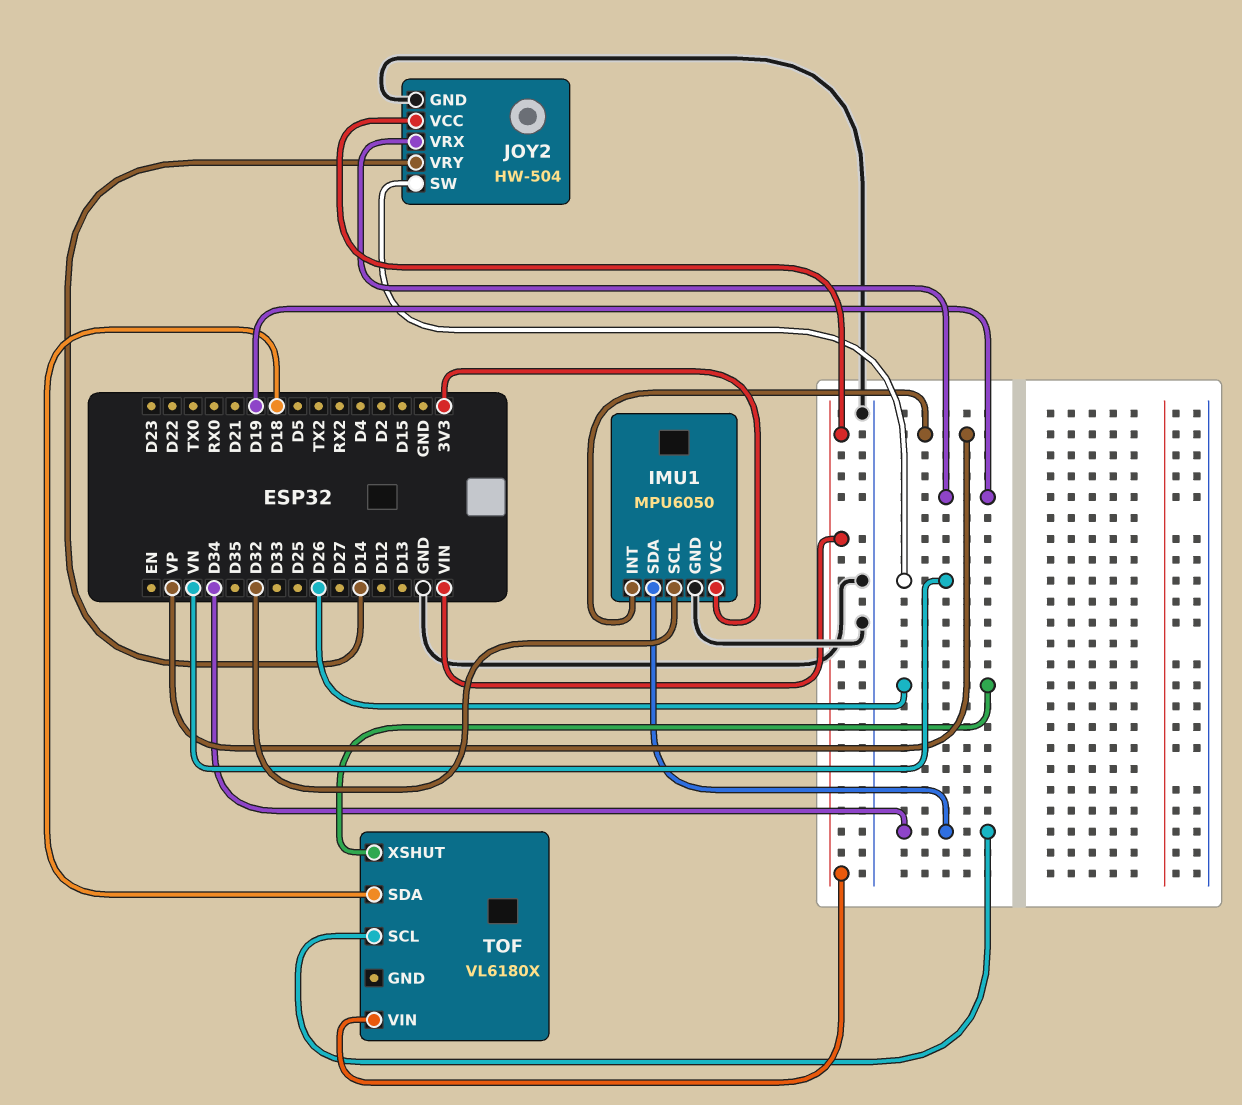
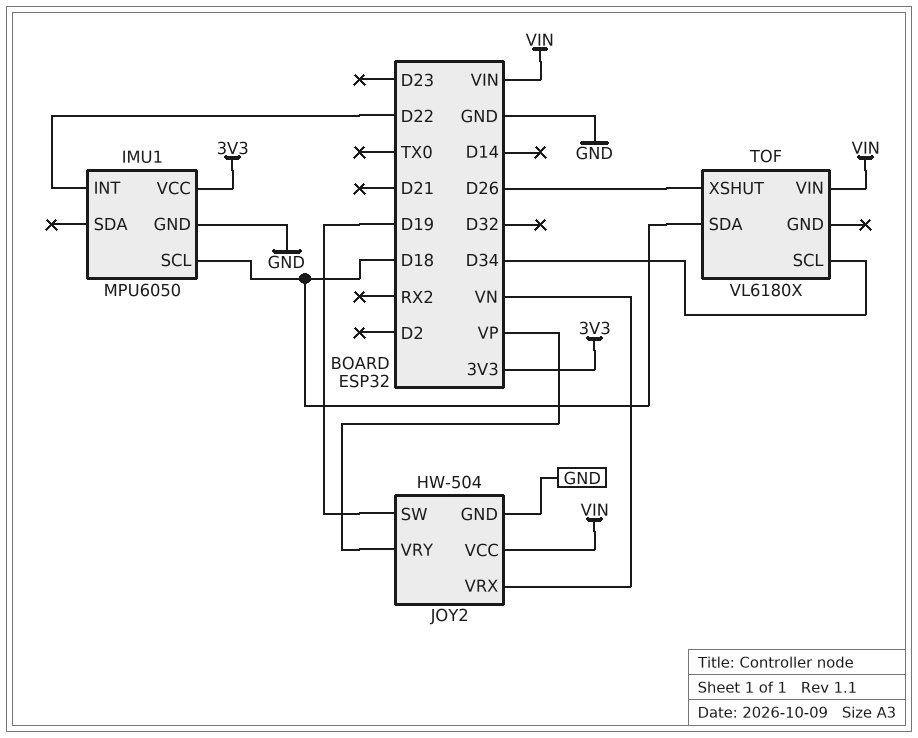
IMU1 pin INT: VP -> D22
IMU1 pin SCL: D32 -> D18
IMU1 pin SDA: D34 -> none
JOY2 pin SW: VN -> D19
JOY2 pin VRX: D19 -> VN
JOY2 pin VRY: D14 -> VP

